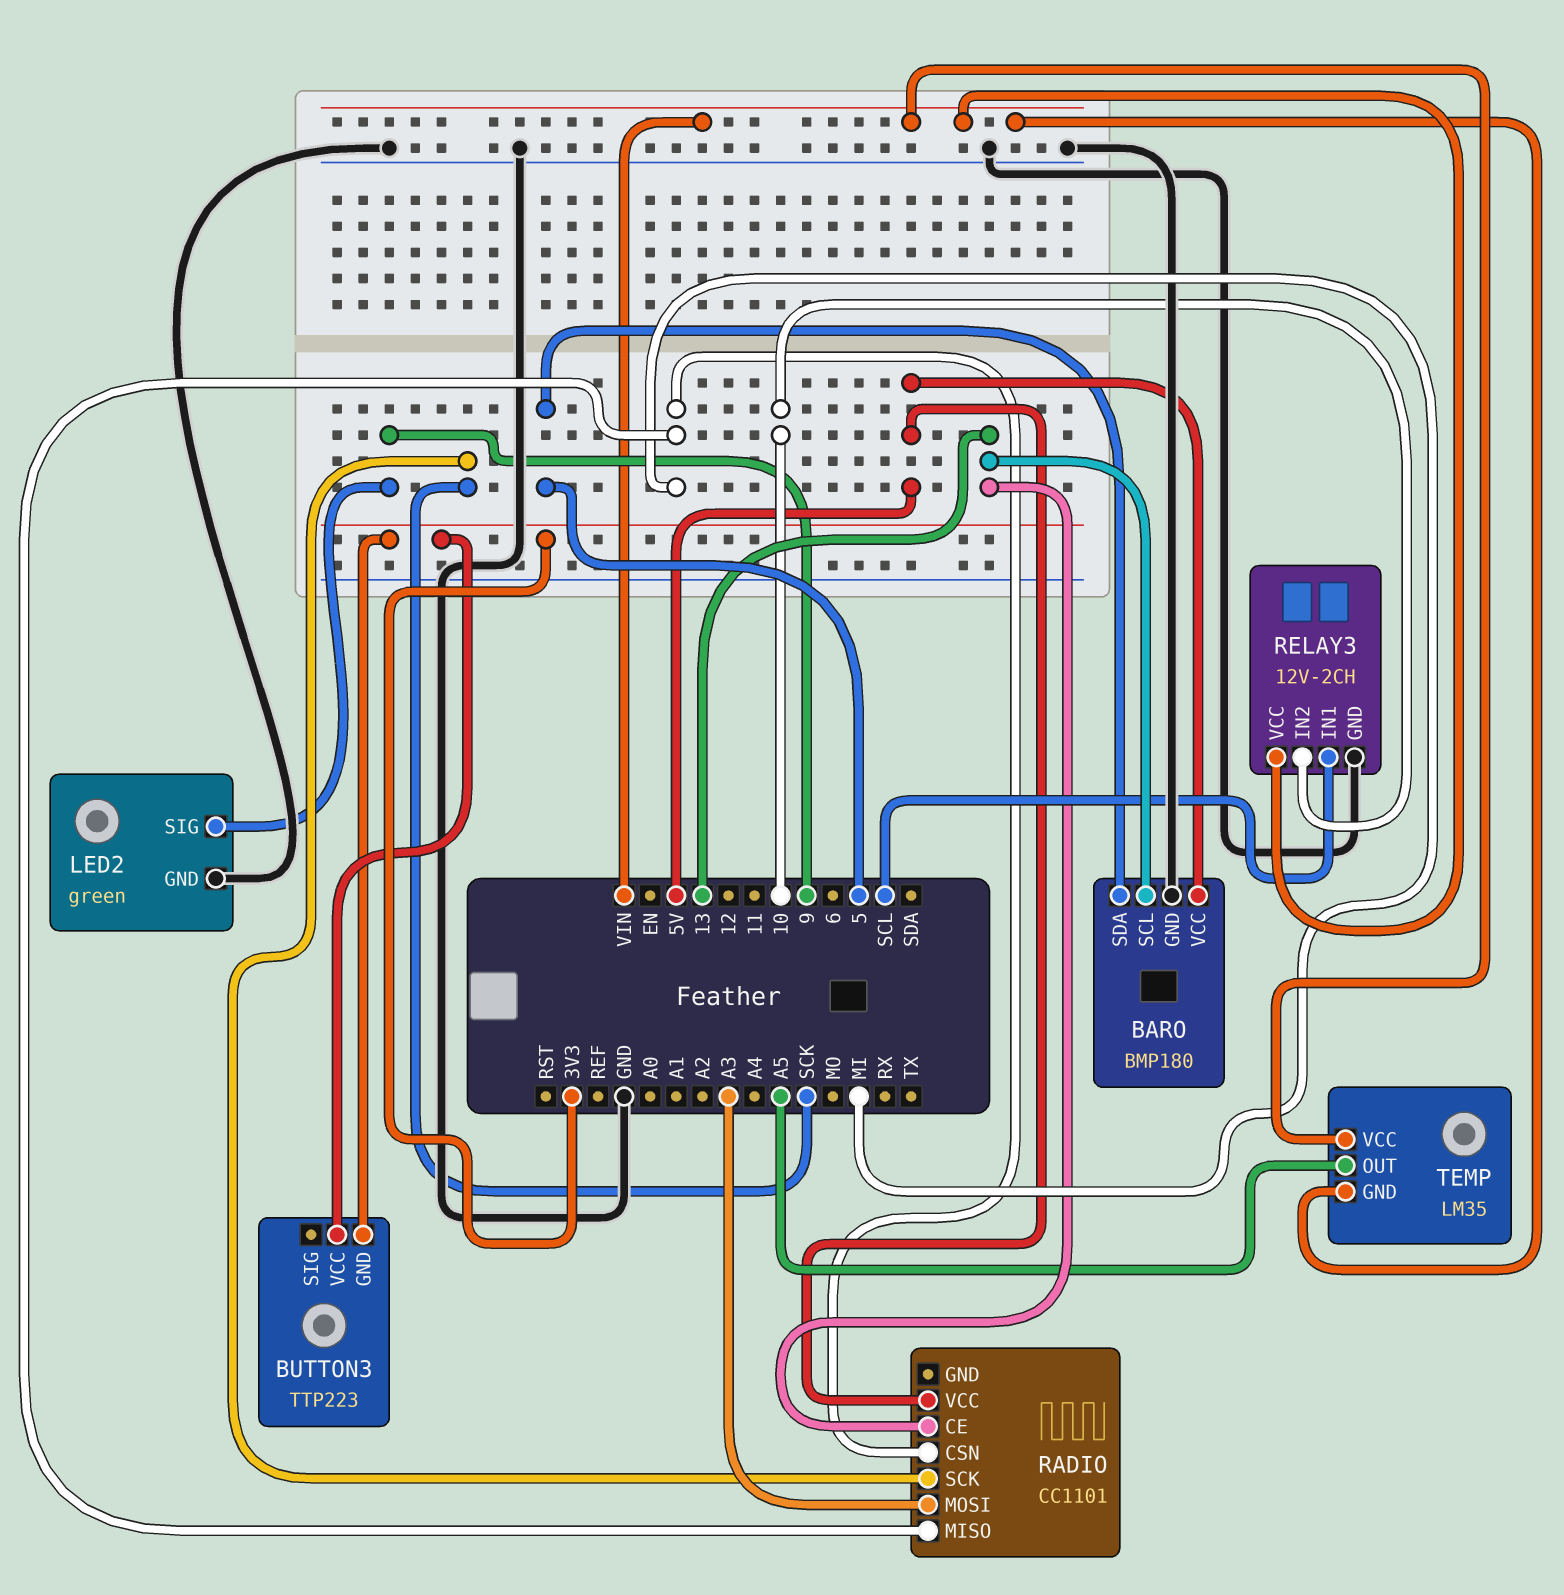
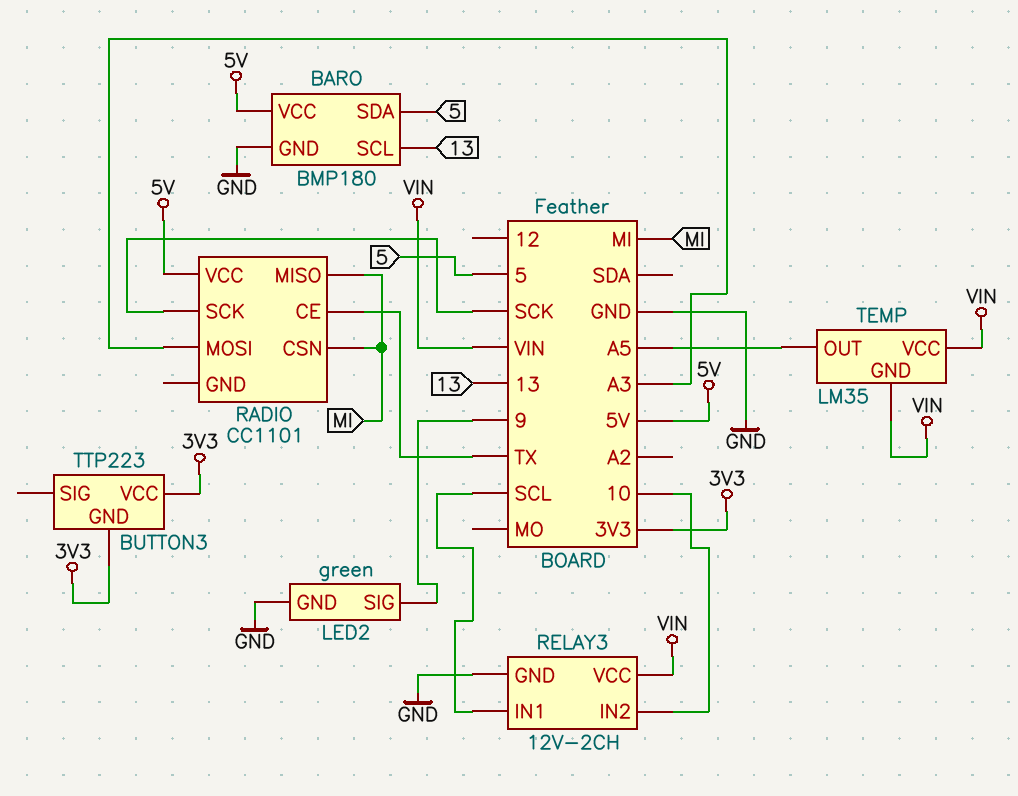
RADIO pin CE: 13 -> TX

